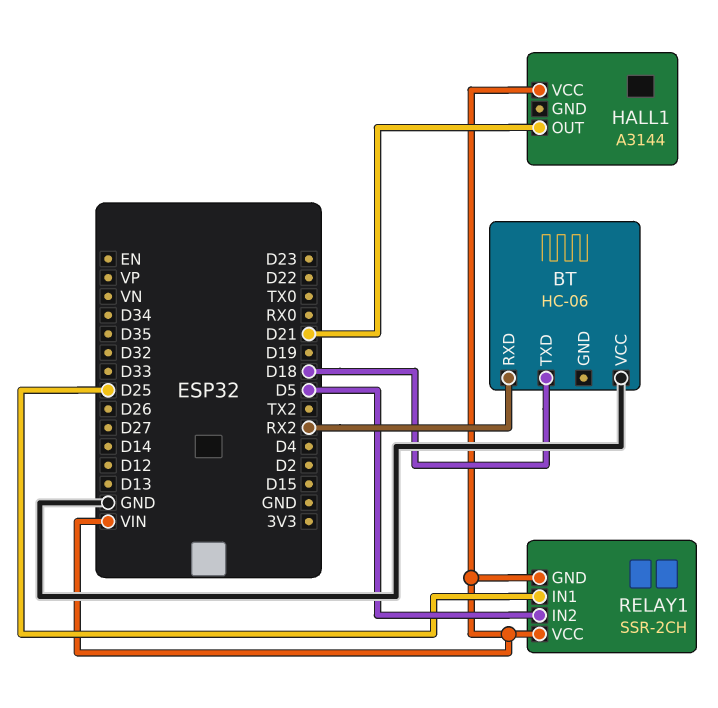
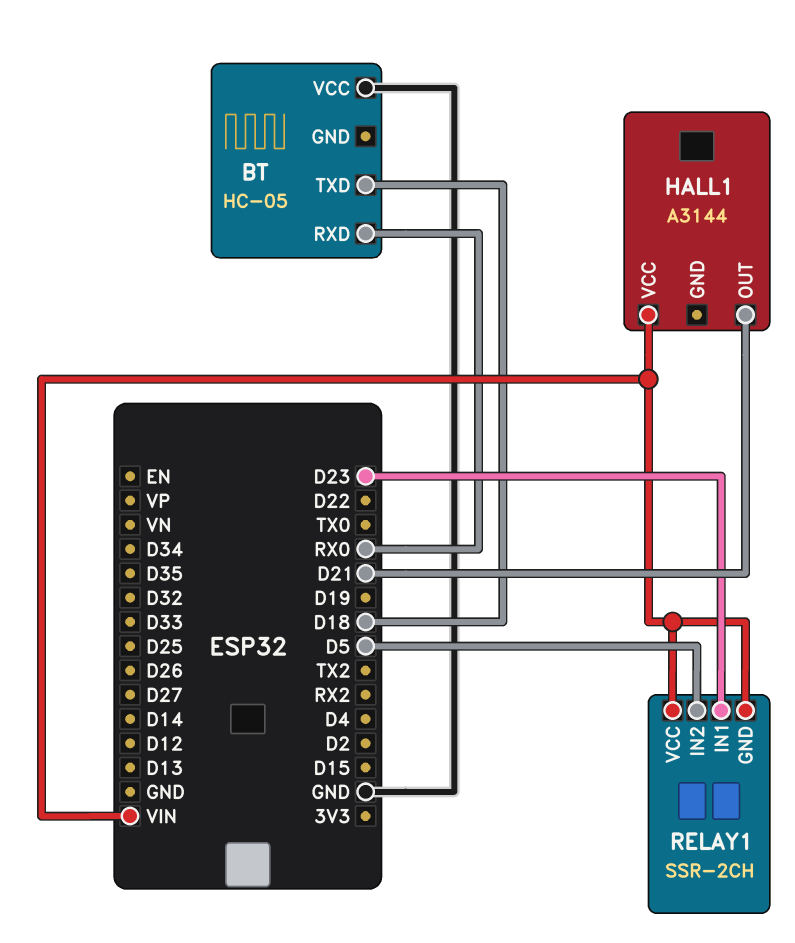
BT: HC-06 -> HC-05
BT pin RXD: RX2 -> RX0
RELAY1 pin IN1: D25 -> D23

